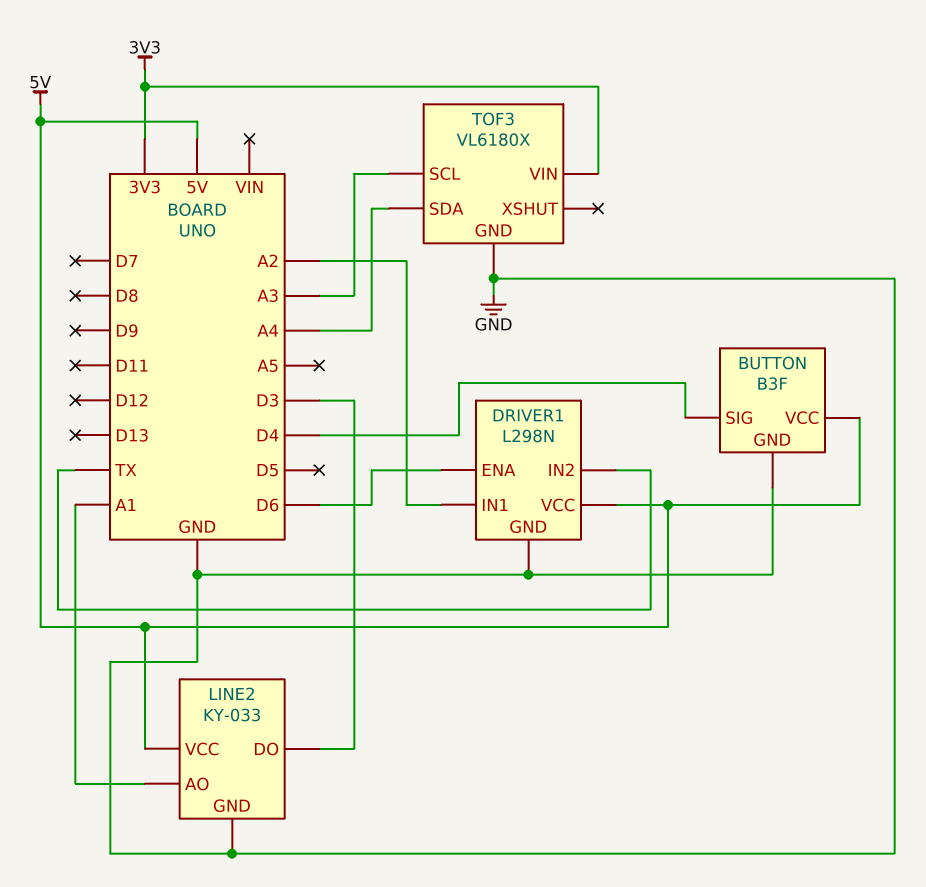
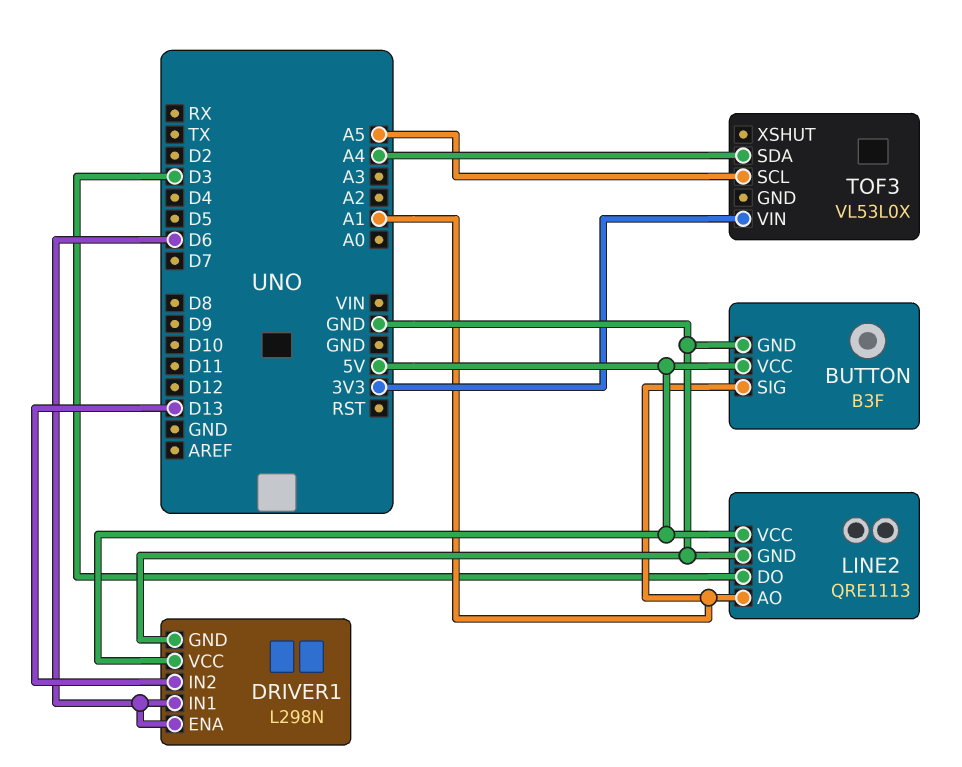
BUTTON pin SIG: D4 -> A1
DRIVER1 pin IN1: A2 -> D6
DRIVER1 pin IN2: TX -> D13
LINE2: KY-033 -> QRE1113
TOF3: VL6180X -> VL53L0X
TOF3 pin GND: GND -> none
TOF3 pin SCL: A3 -> A5

